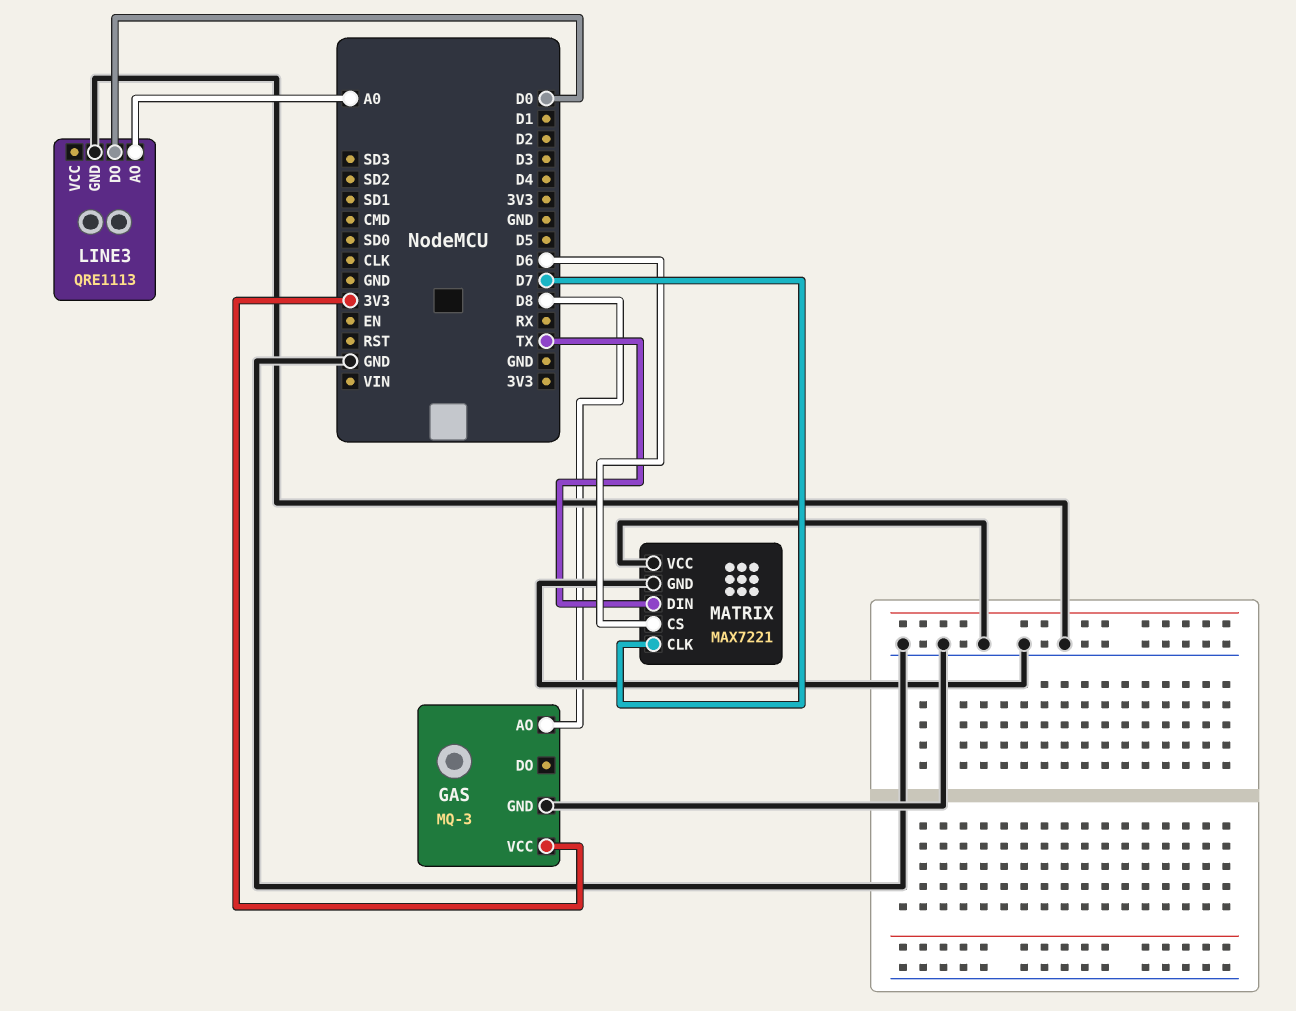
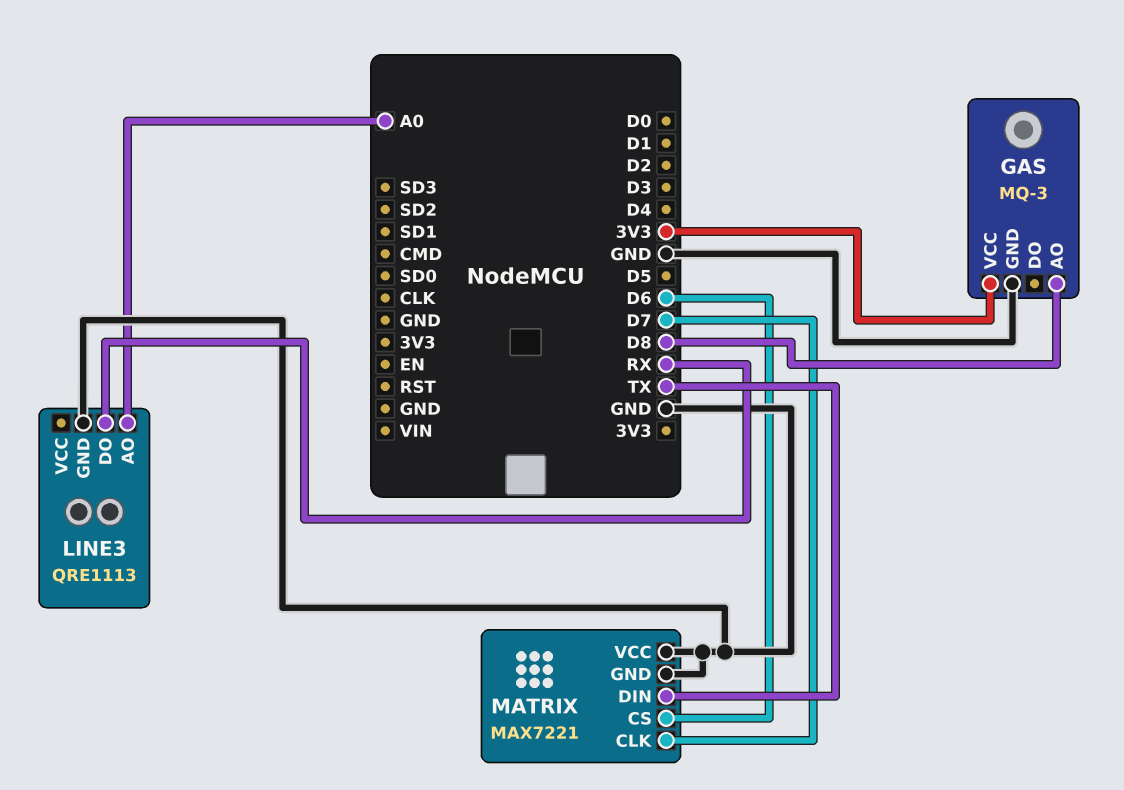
LINE3 pin DO: D0 -> RX

